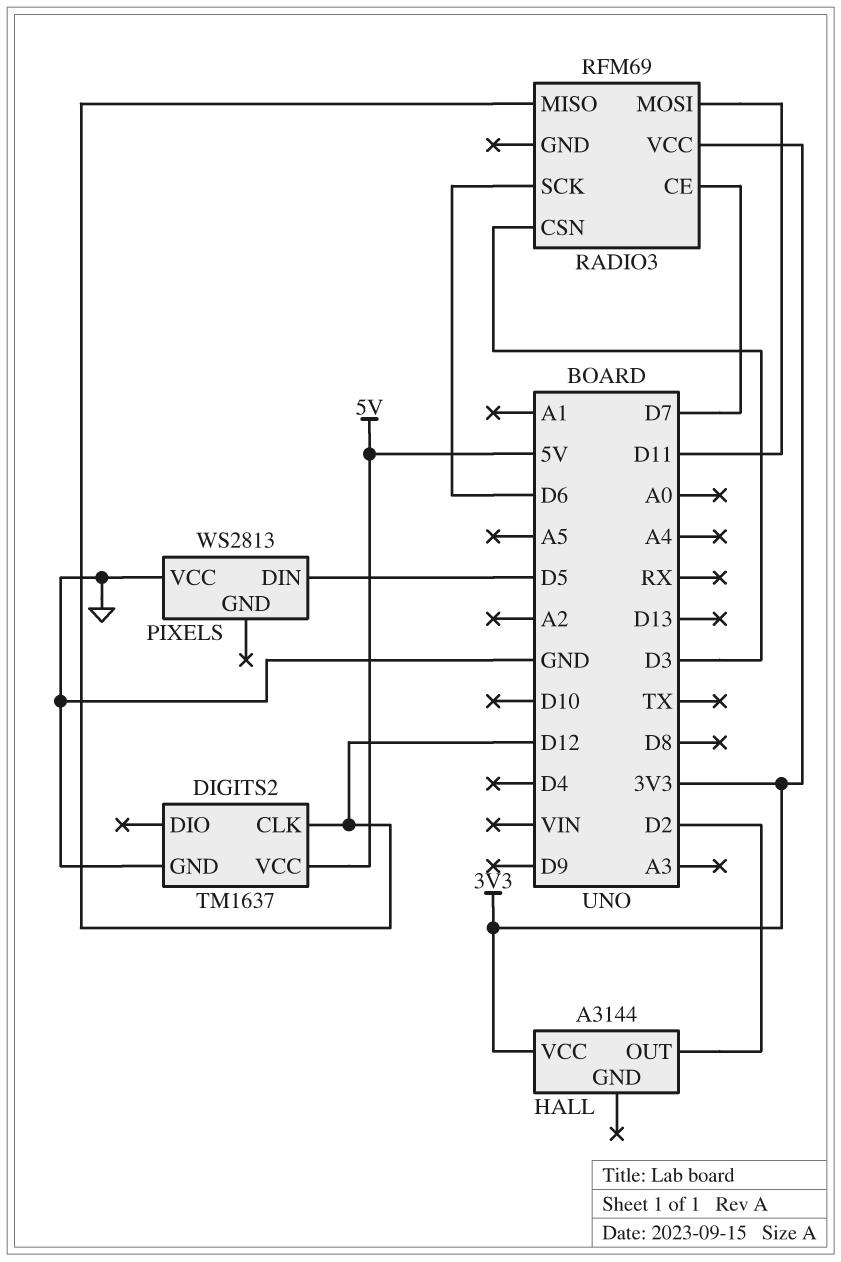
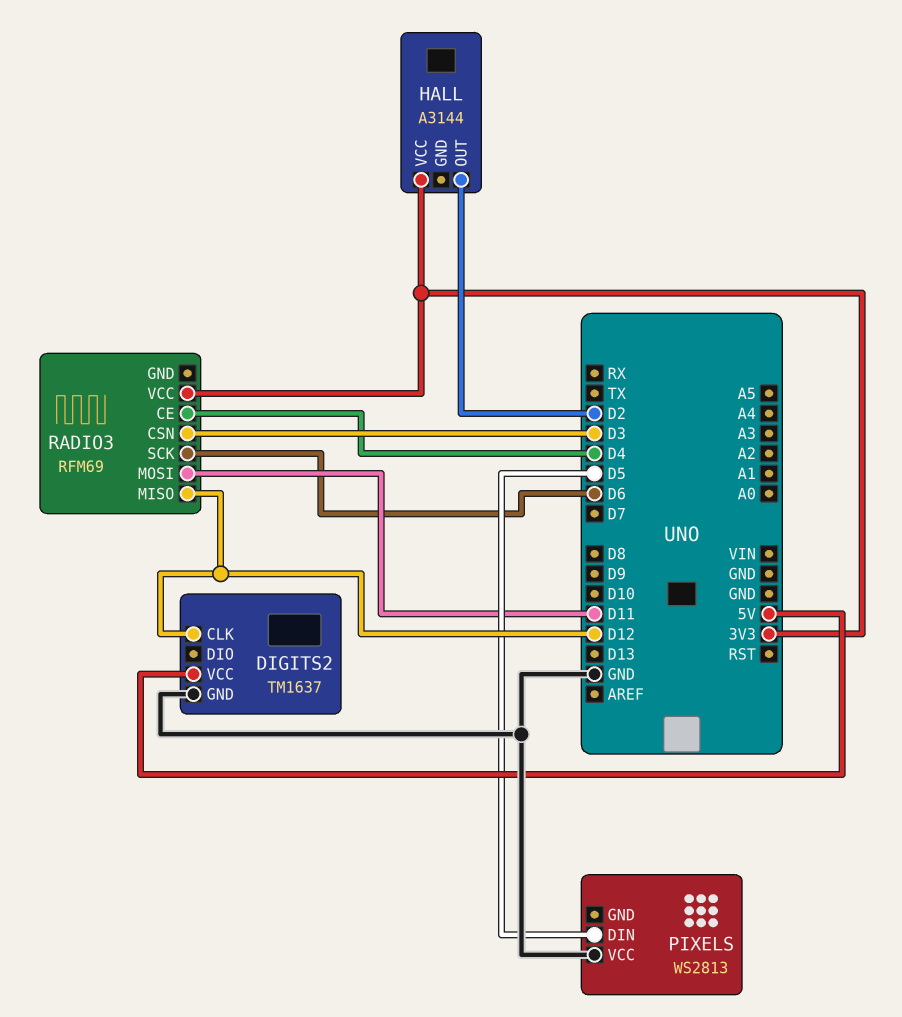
RADIO3 pin CE: D7 -> D4

